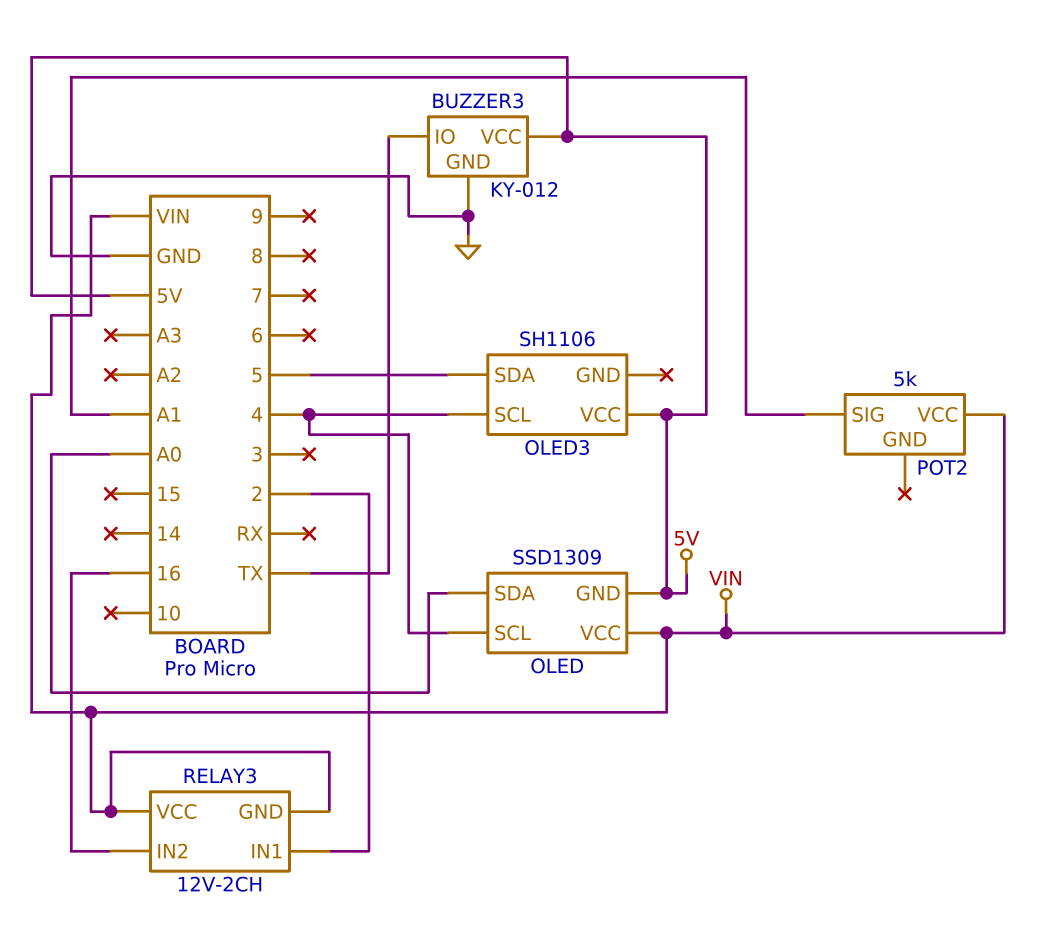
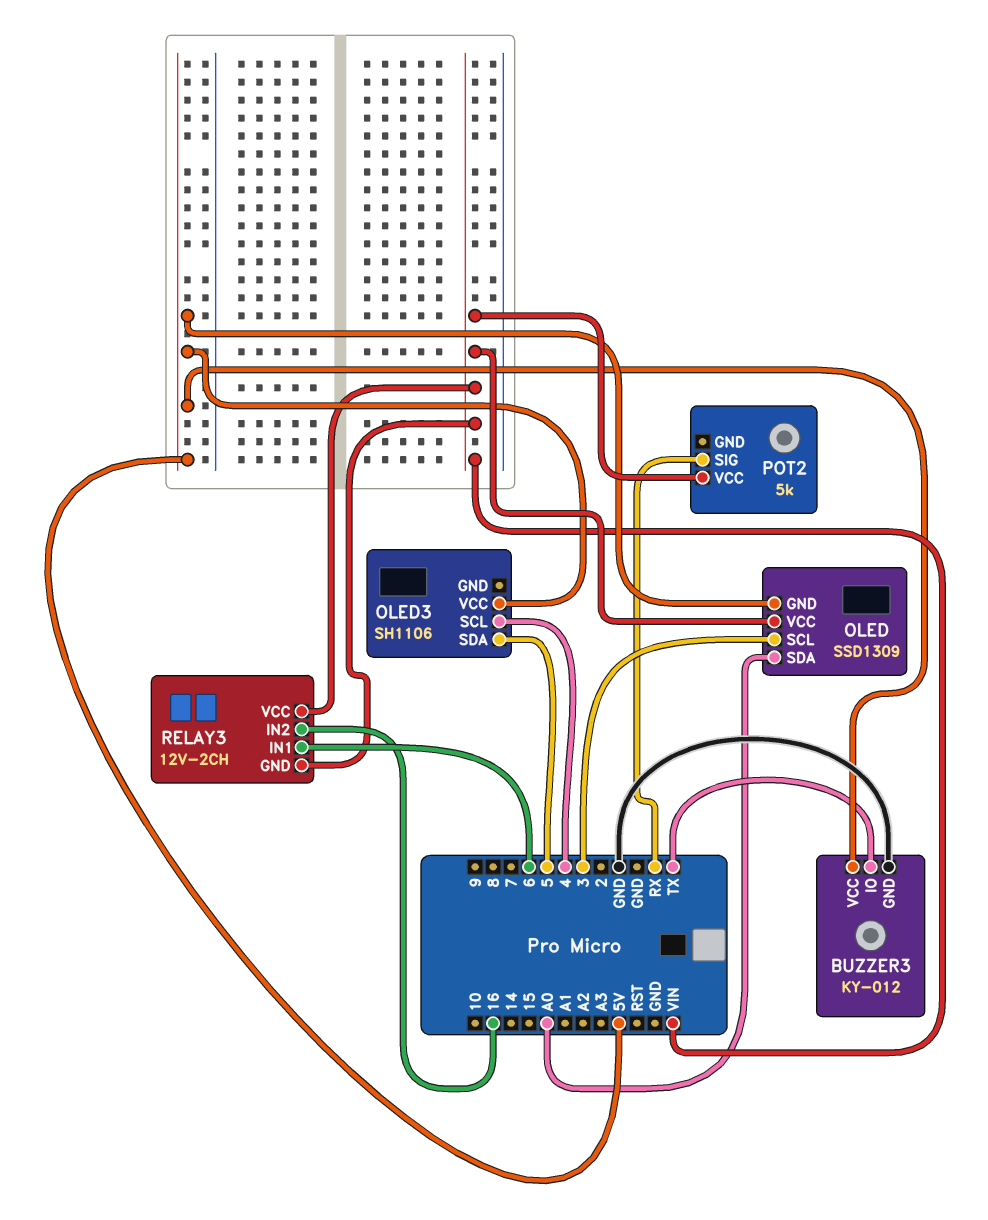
OLED pin SCL: 4 -> 3
POT2 pin SIG: A1 -> RX
RELAY3 pin IN1: 2 -> 6

